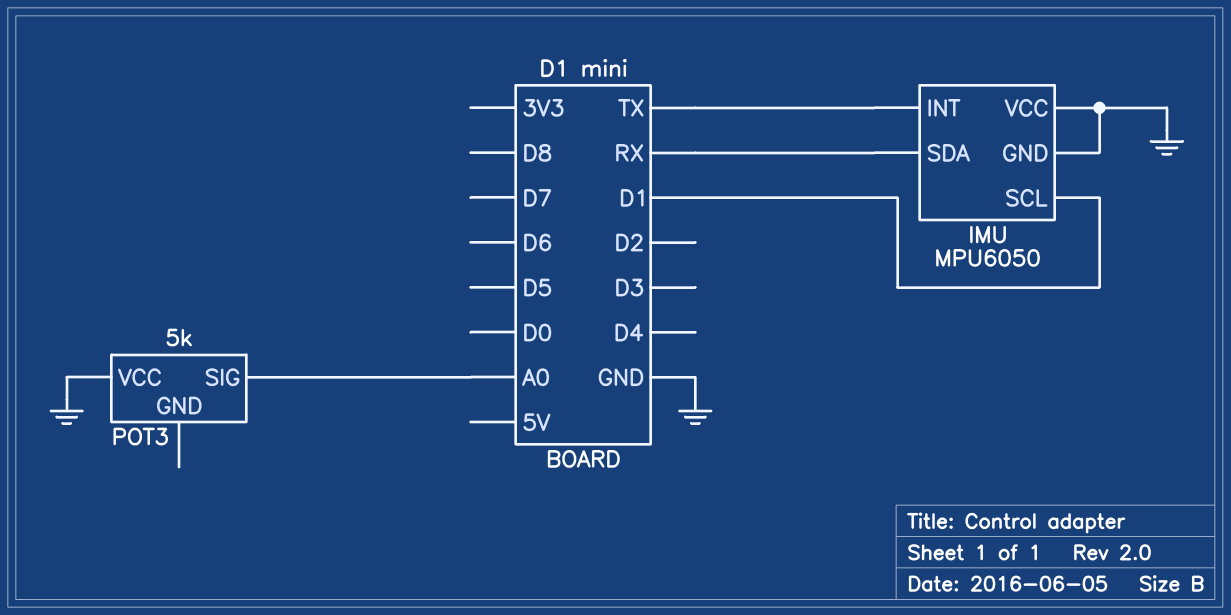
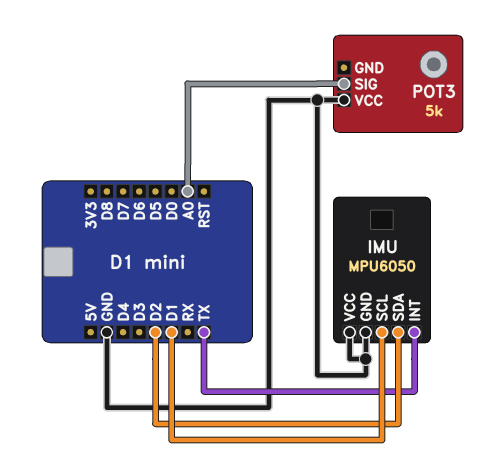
IMU pin SDA: RX -> D2

